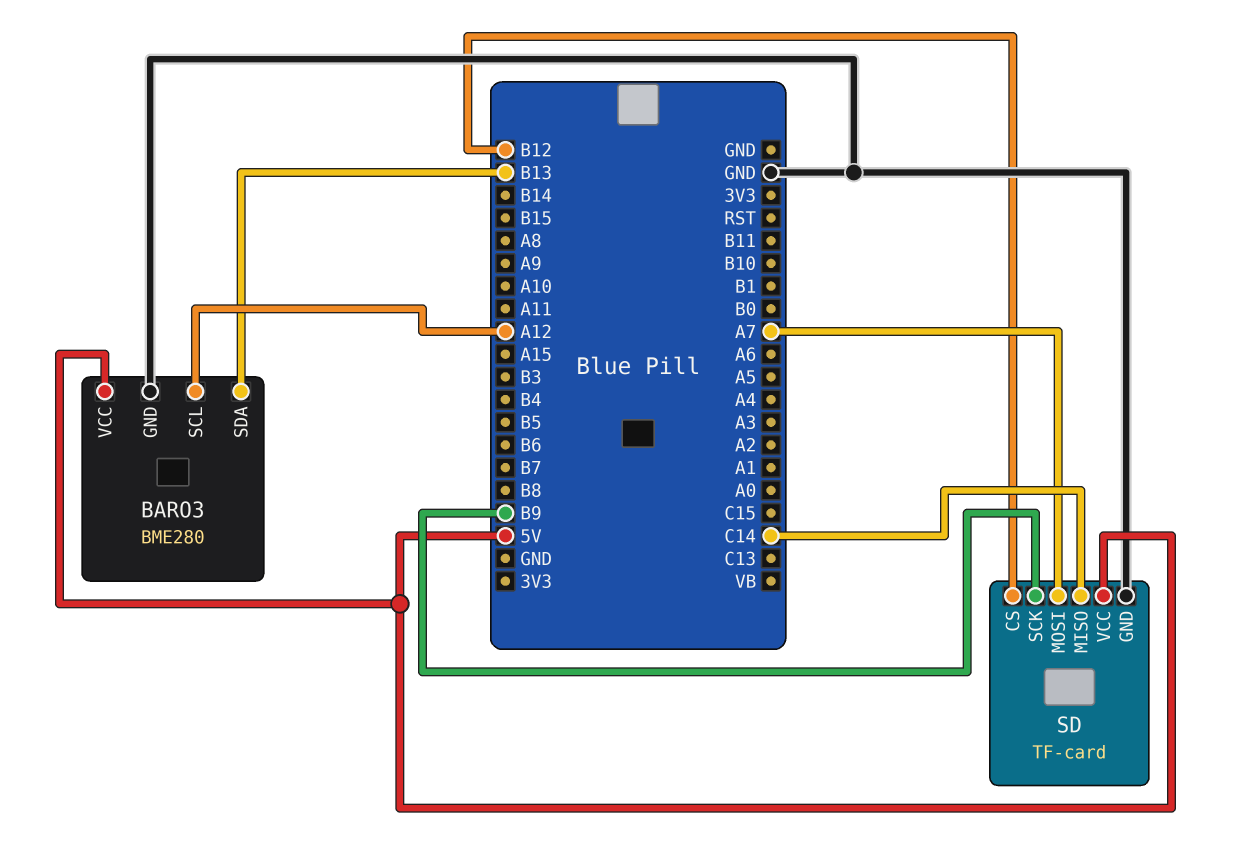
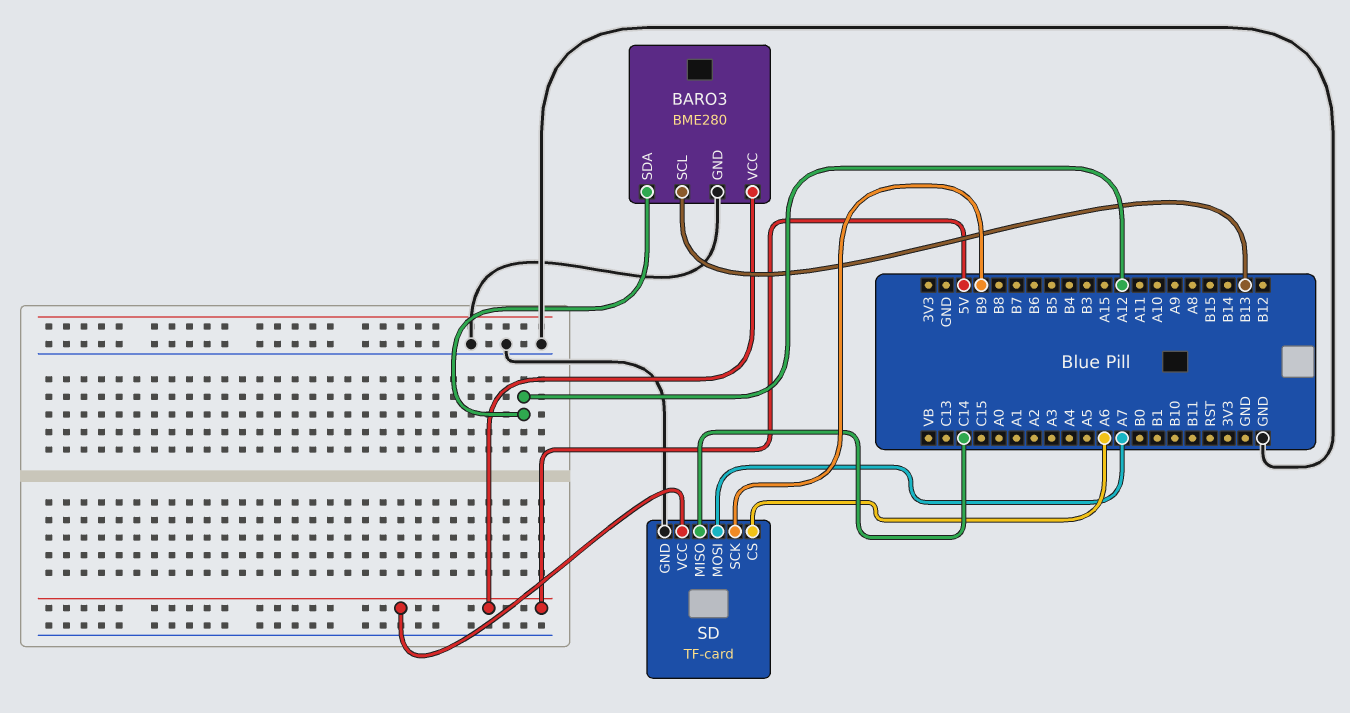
BARO3 pin SCL: A12 -> B13
BARO3 pin SDA: B13 -> A12
SD pin CS: B12 -> A6

